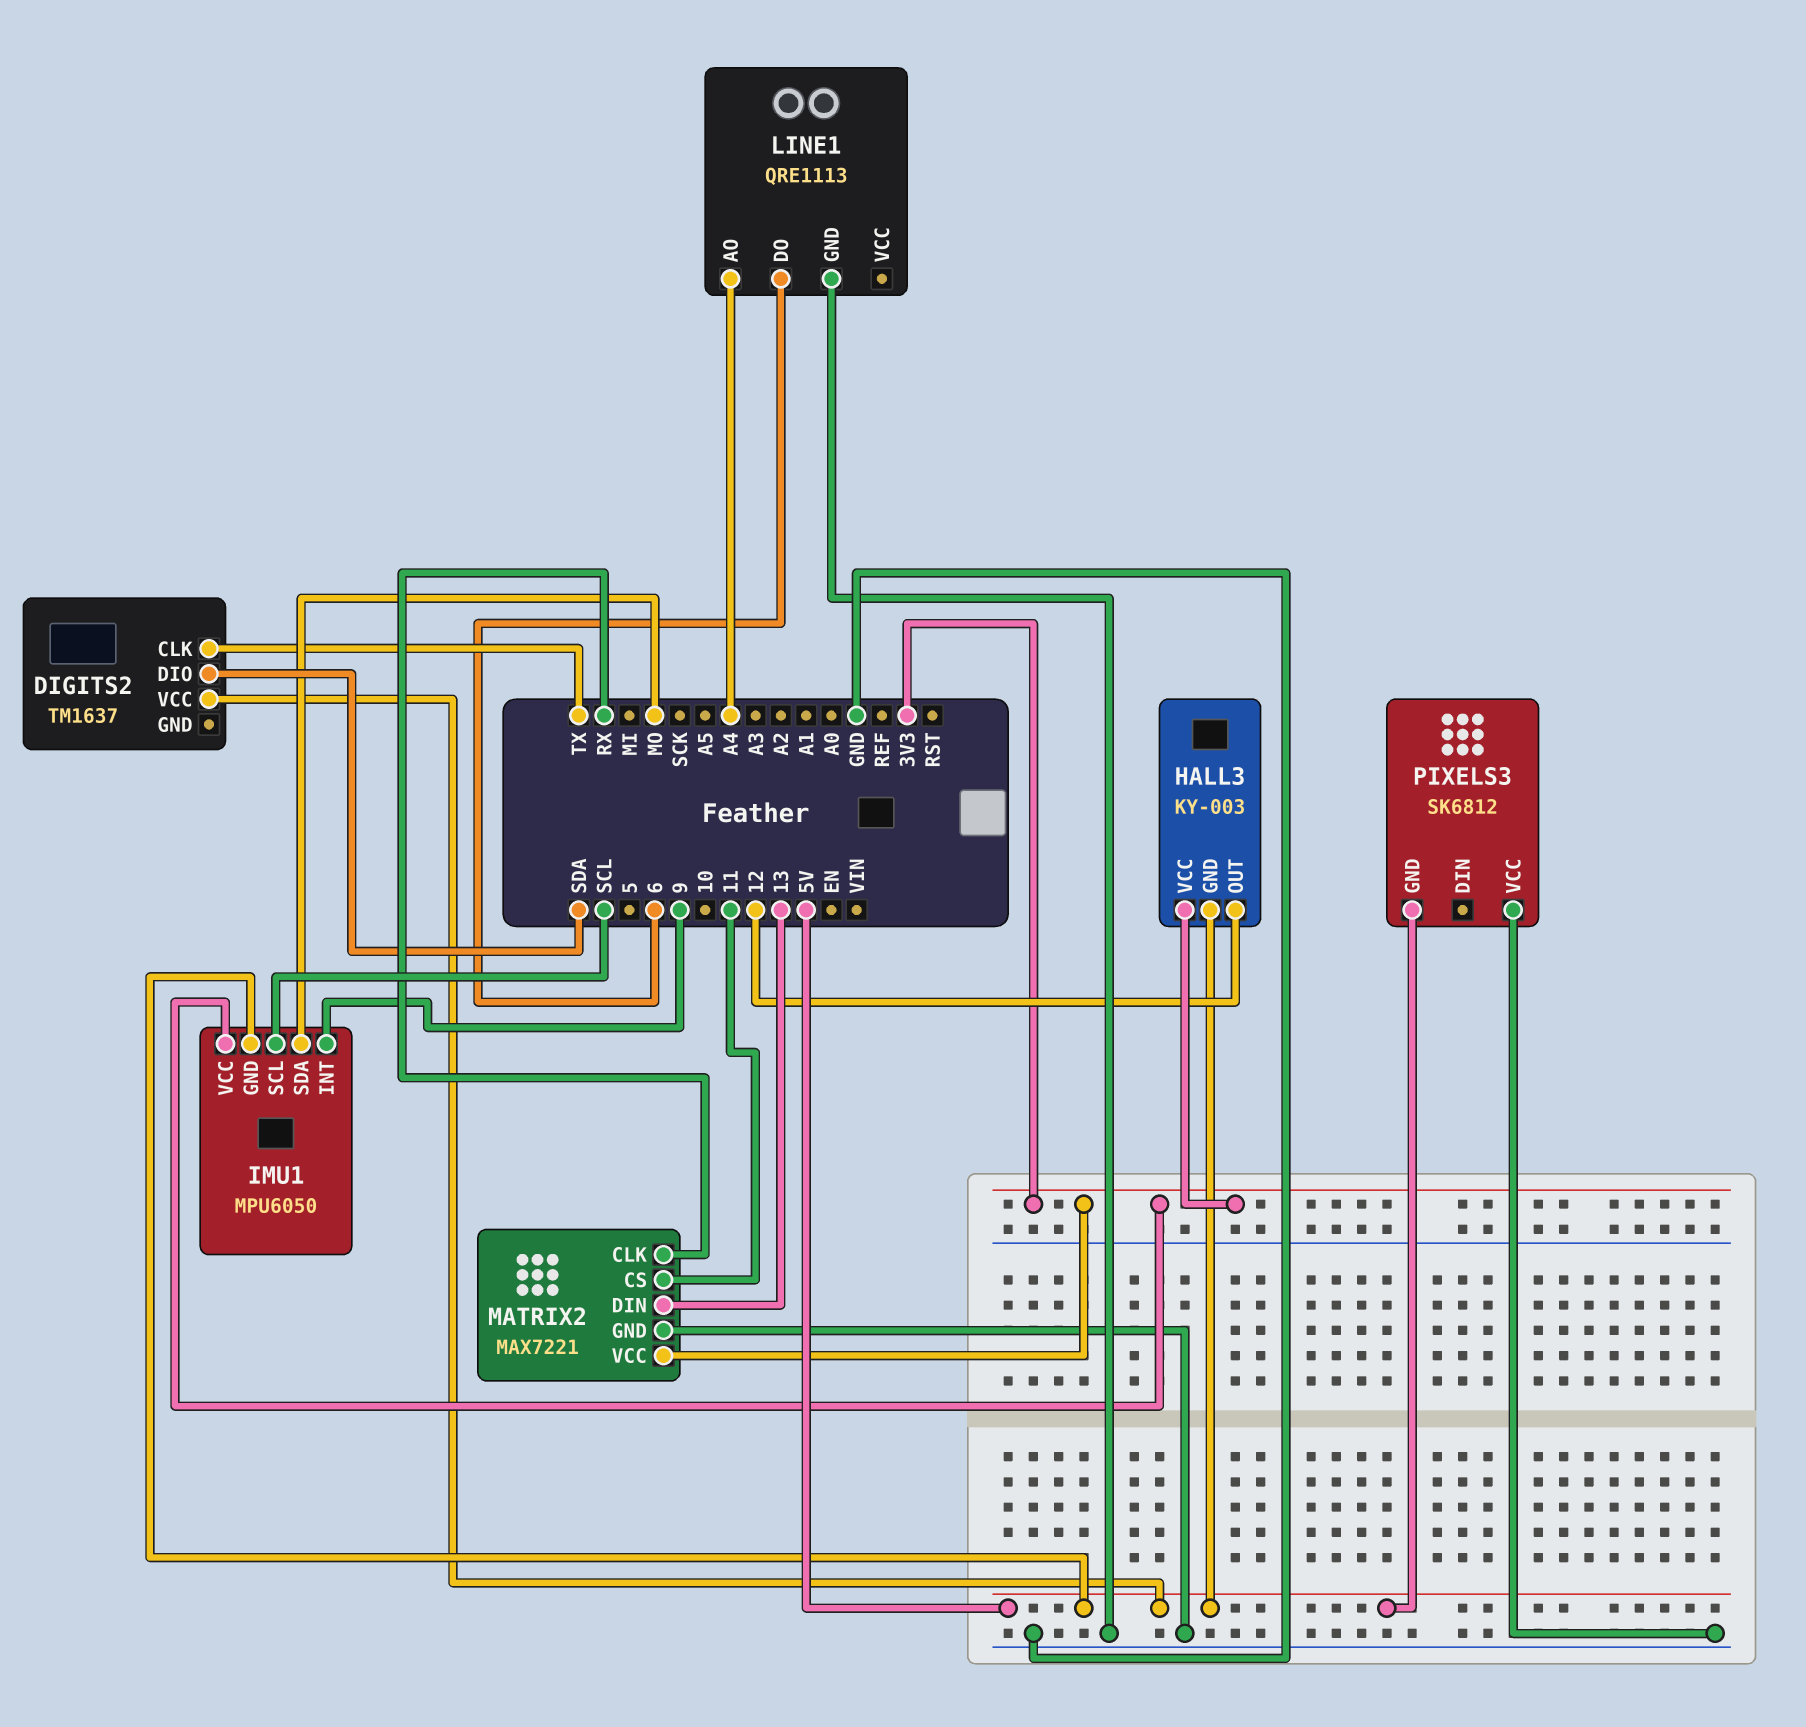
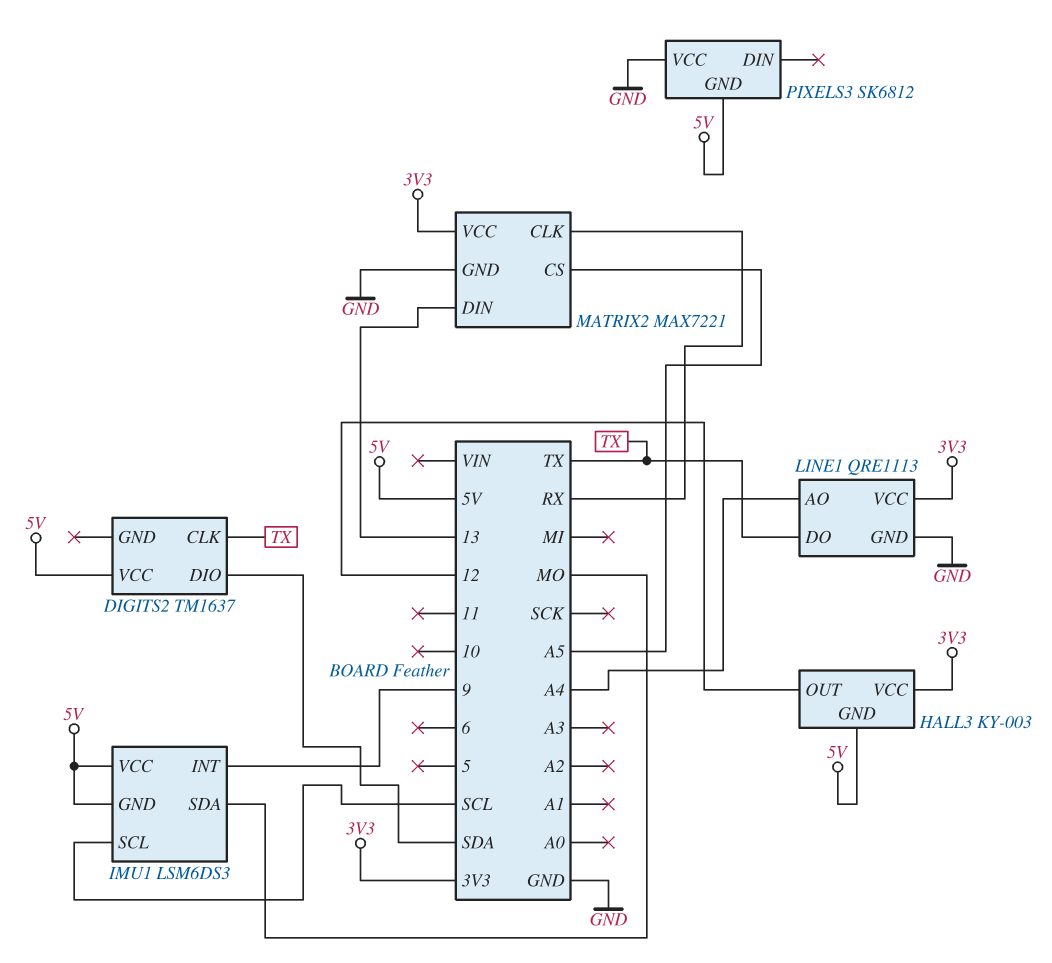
IMU1: MPU6050 -> LSM6DS3
IMU1 pin VCC: 3V3 -> 5V
LINE1 pin DO: 6 -> TX
LINE1 pin VCC: none -> 3V3
MATRIX2 pin CS: 11 -> A5

